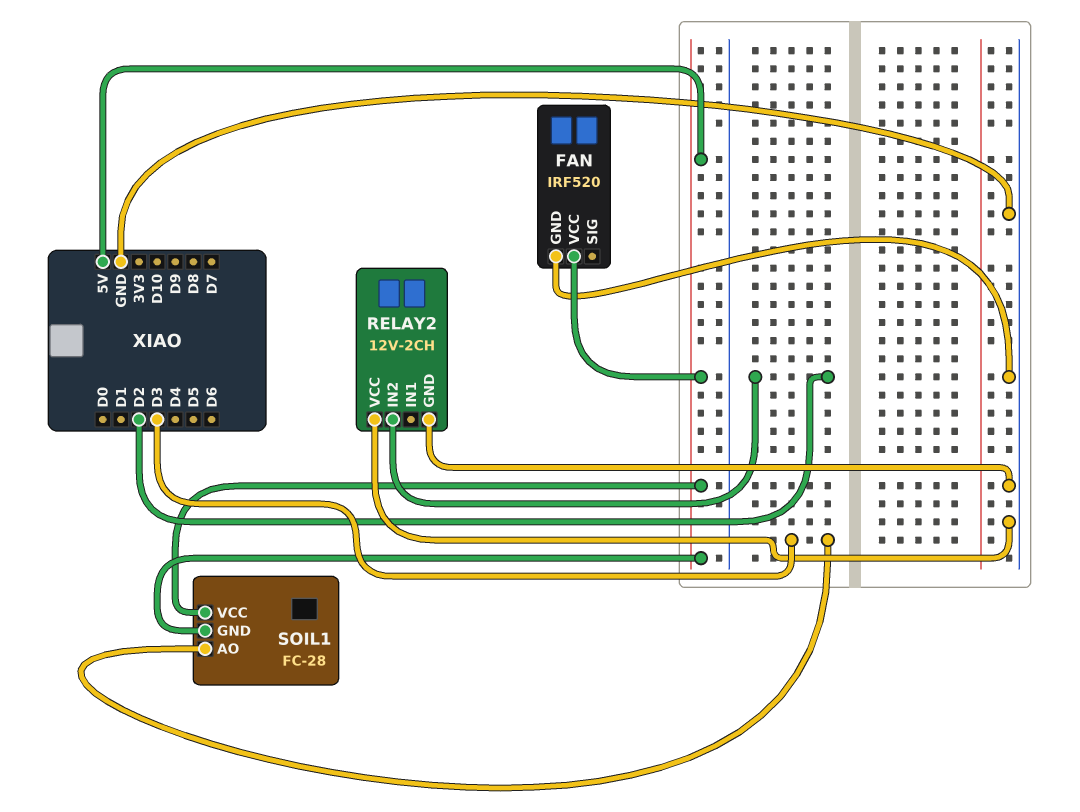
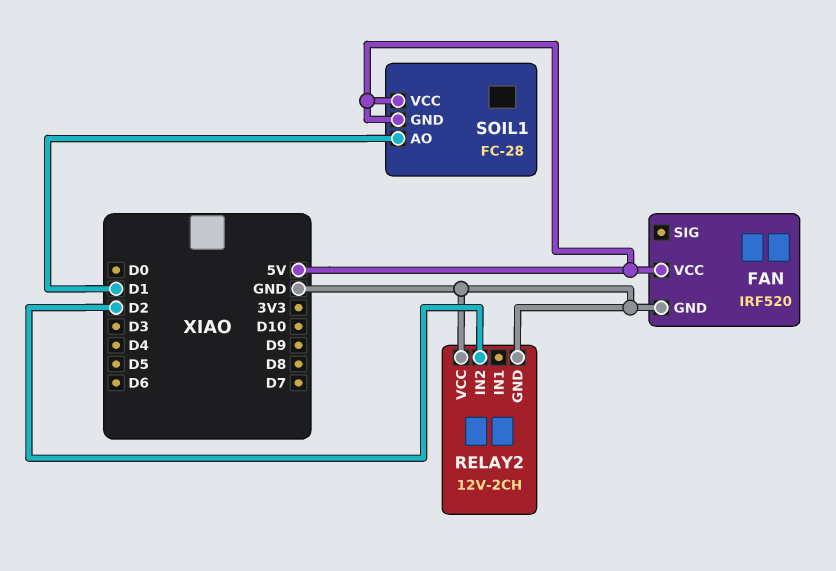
SOIL1 pin AO: D3 -> D1

